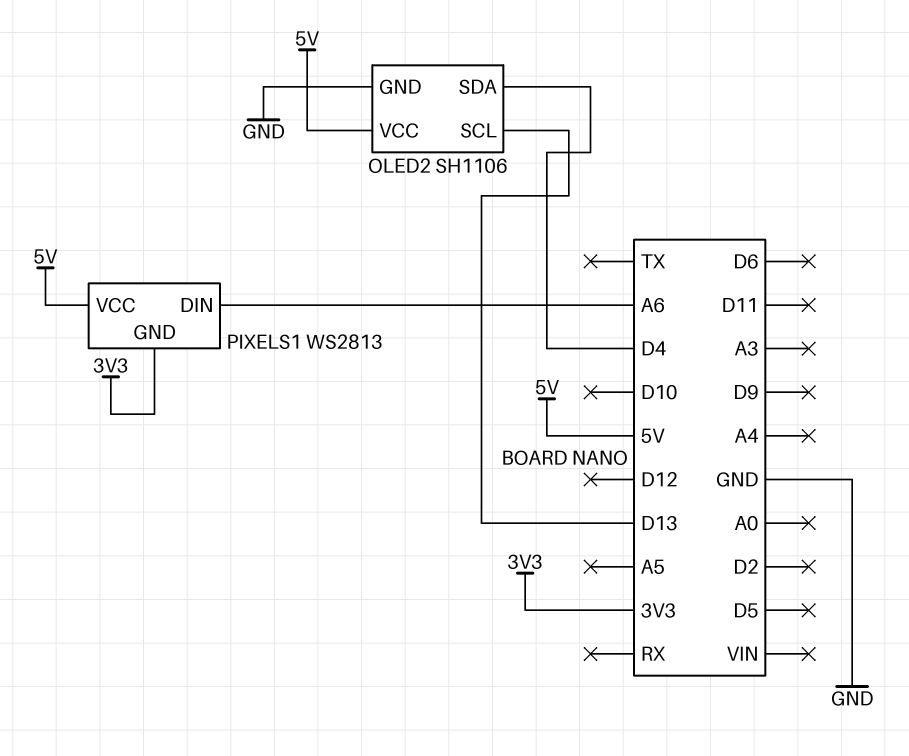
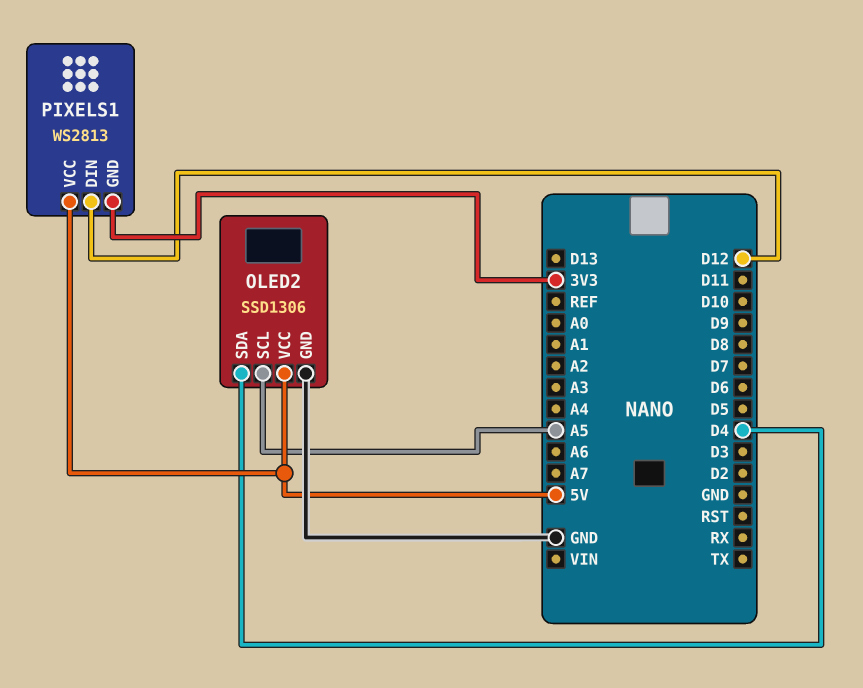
OLED2: SH1106 -> SSD1306
OLED2 pin SCL: D13 -> A5
PIXELS1 pin DIN: A6 -> D12

